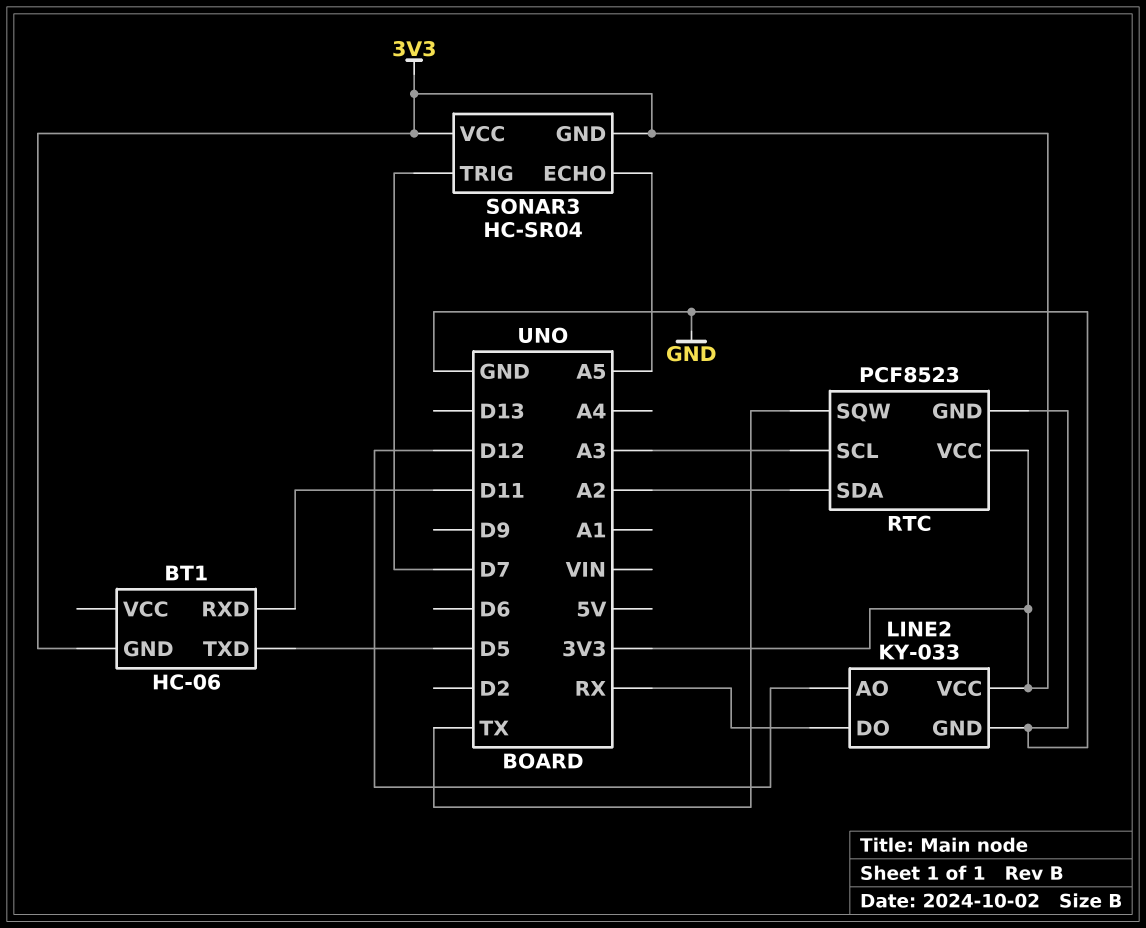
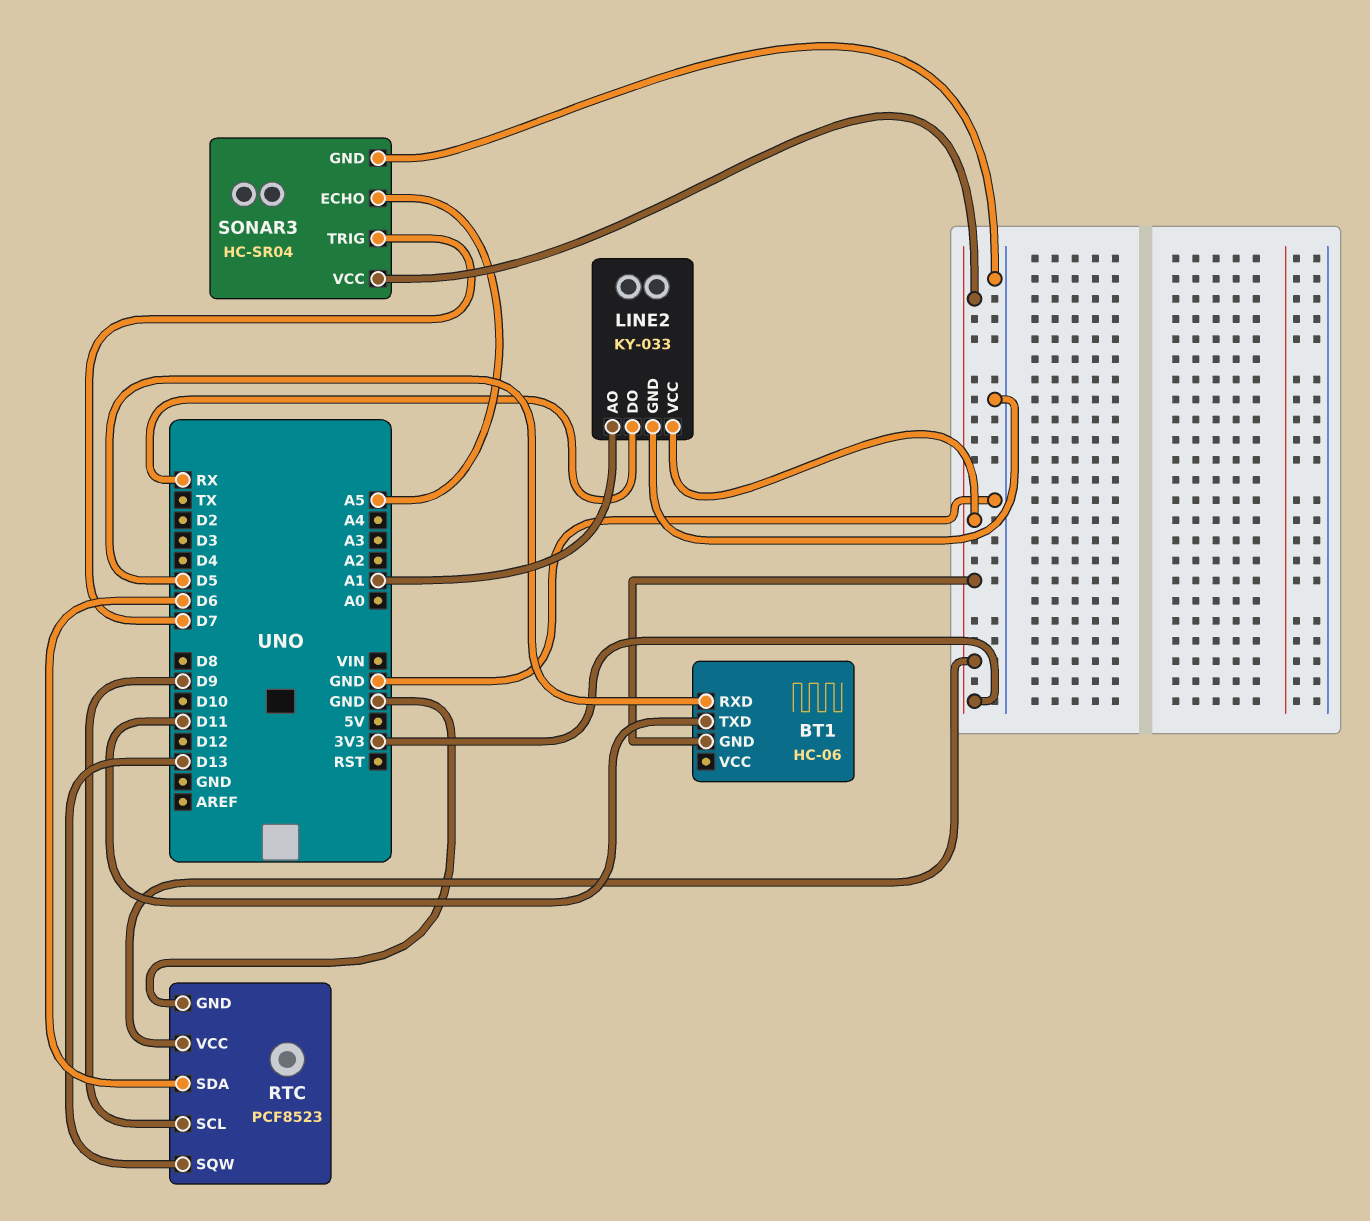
BT1 pin RXD: D11 -> D5
BT1 pin TXD: D5 -> D11
LINE2 pin AO: D12 -> A1
RTC pin SCL: A3 -> D9
RTC pin SDA: A2 -> D6
RTC pin SQW: TX -> D13
SONAR3 pin GND: 3V3 -> GND

